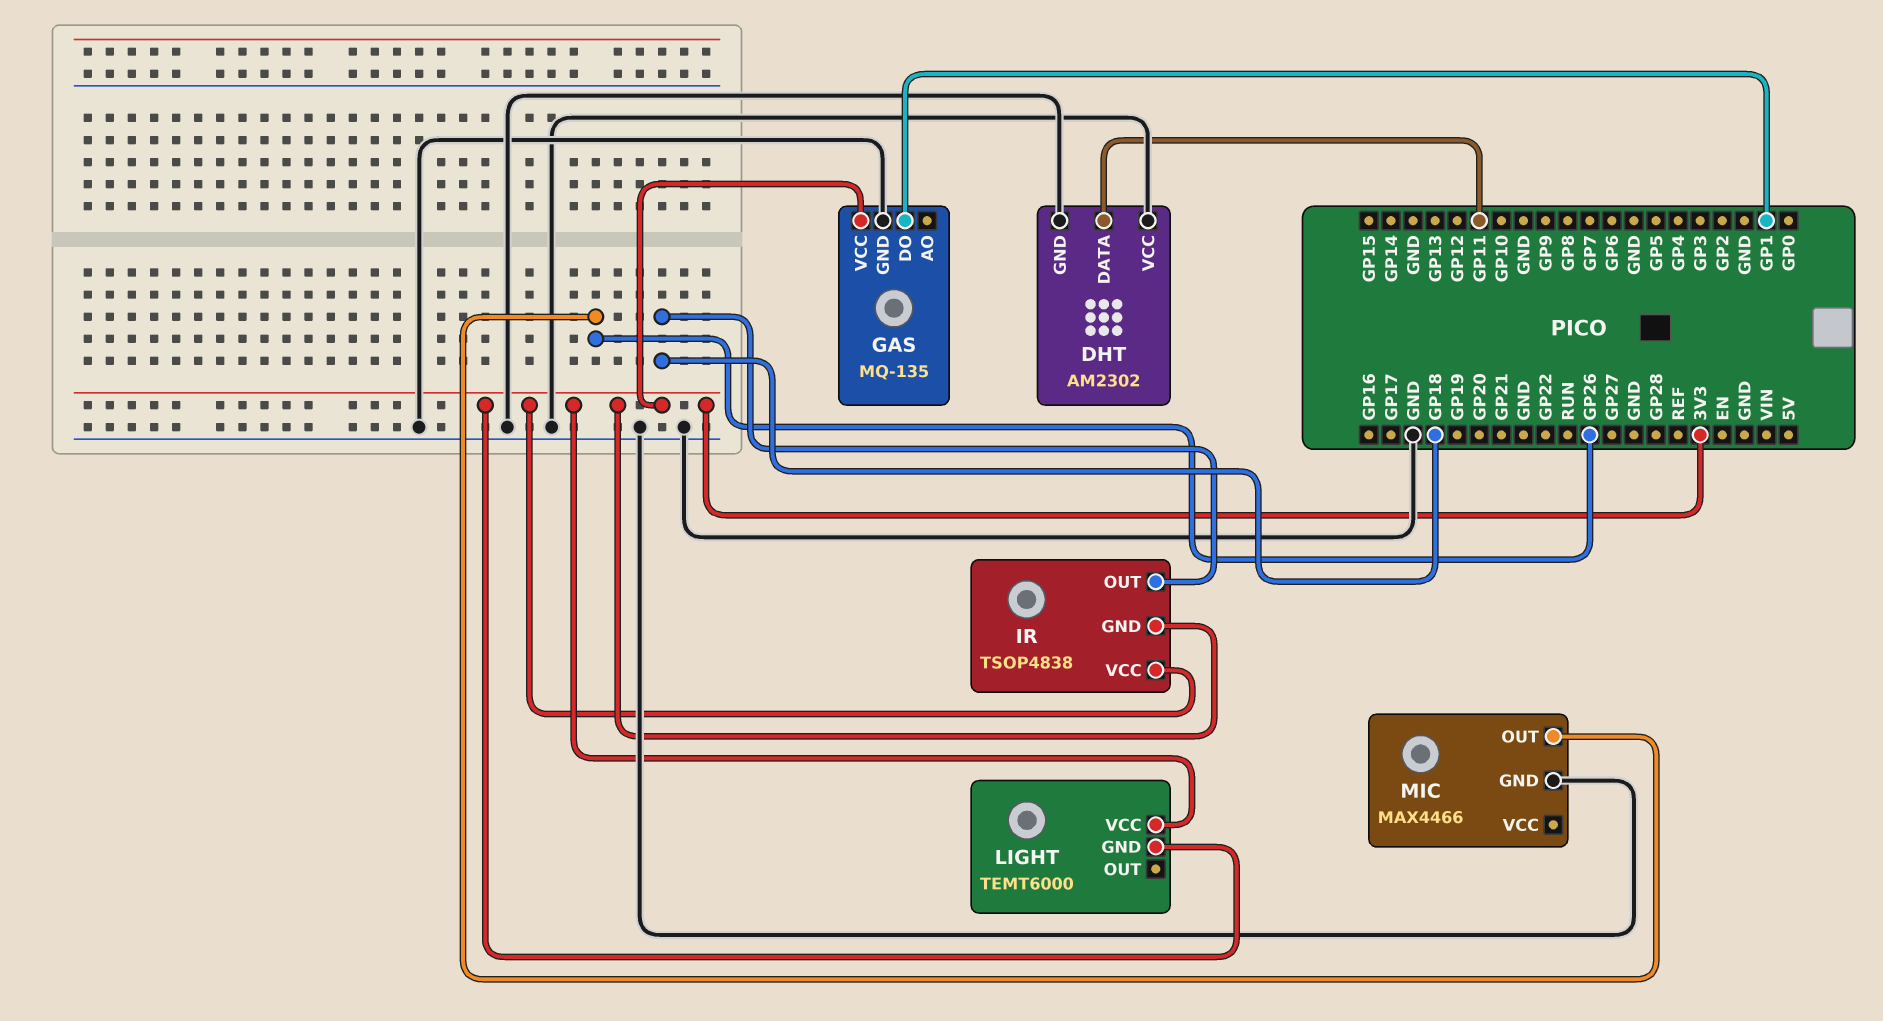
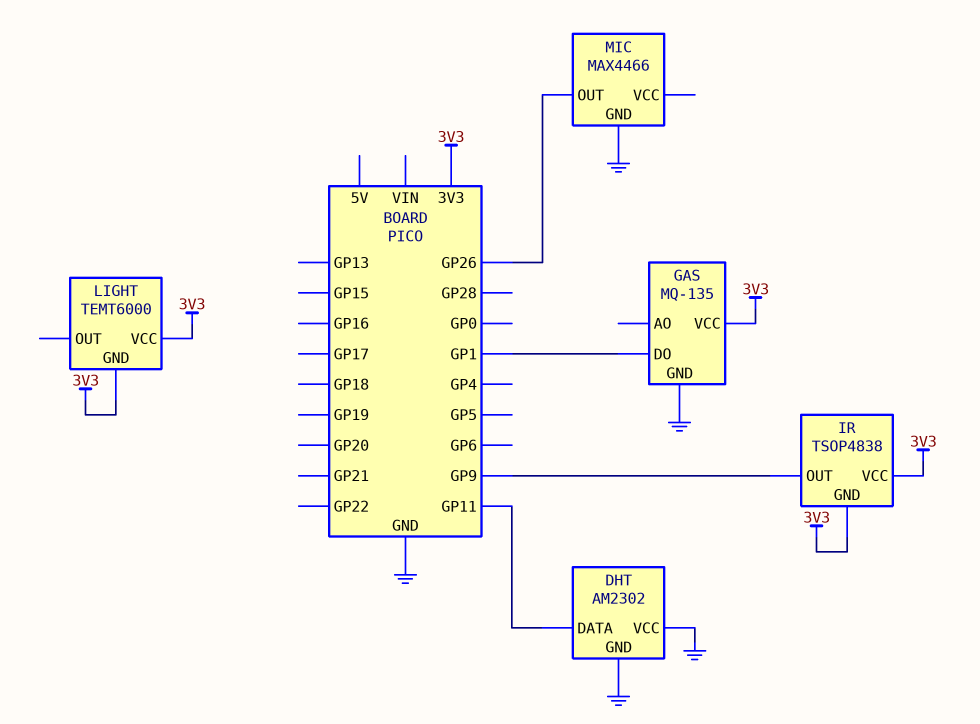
IR pin OUT: GP18 -> GP9

